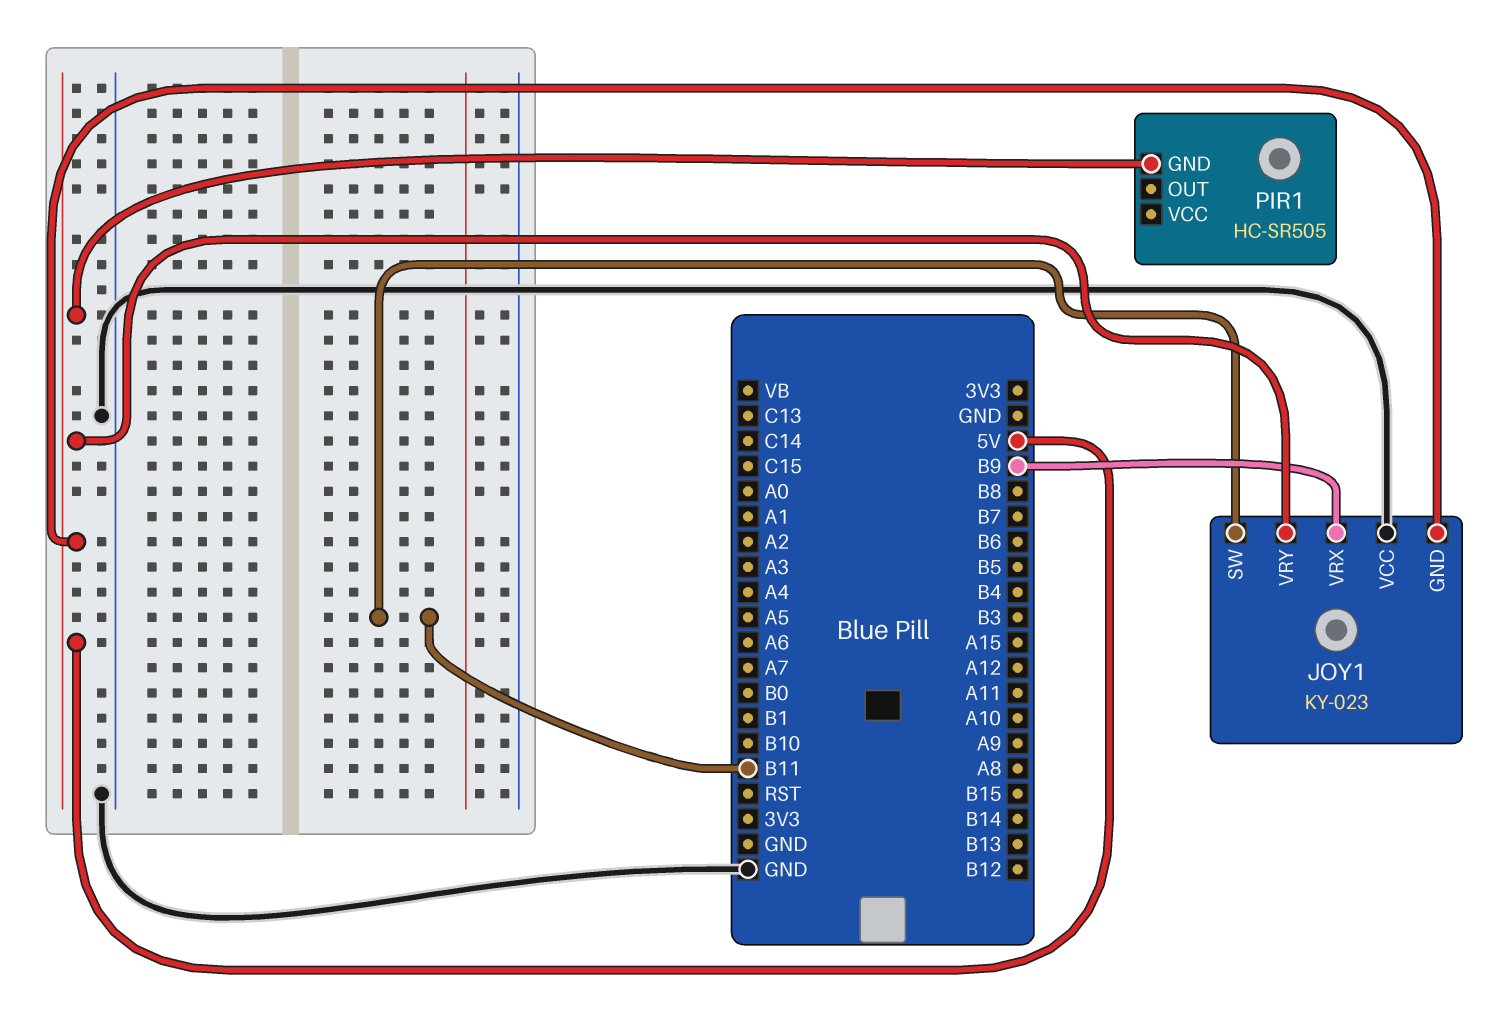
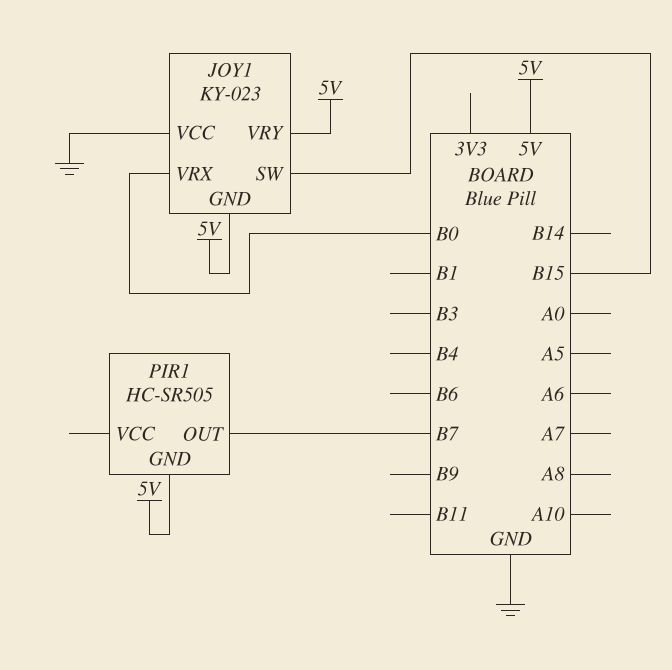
JOY1 pin SW: B11 -> B15
JOY1 pin VRX: B9 -> B0
PIR1 pin OUT: none -> B7

